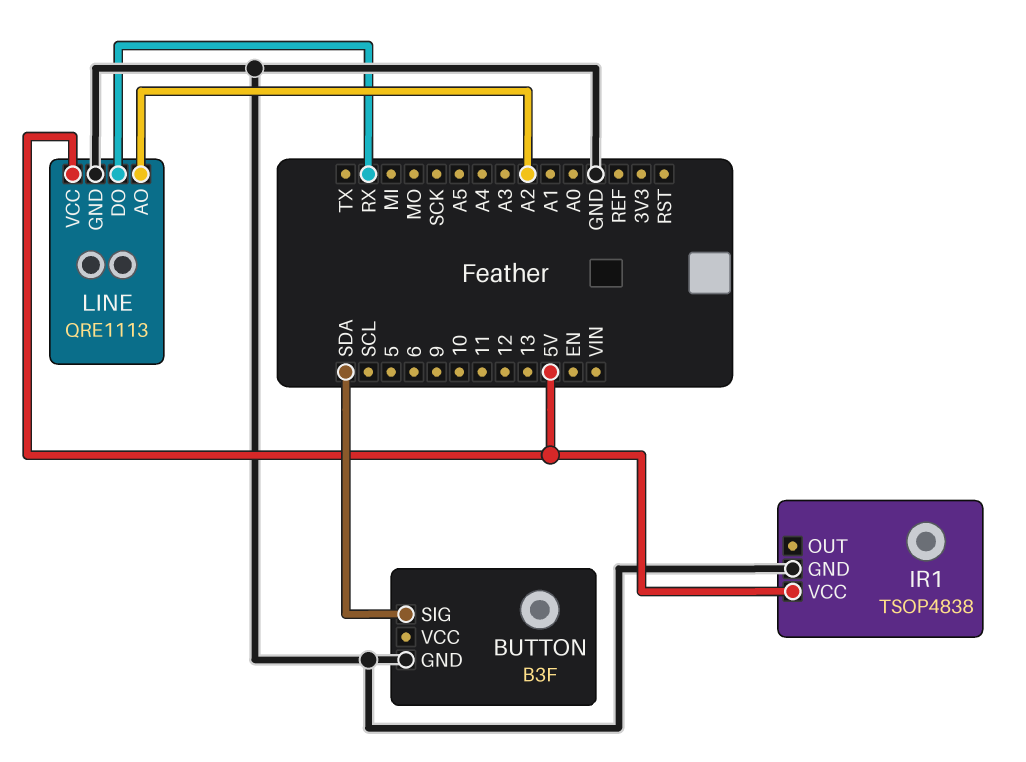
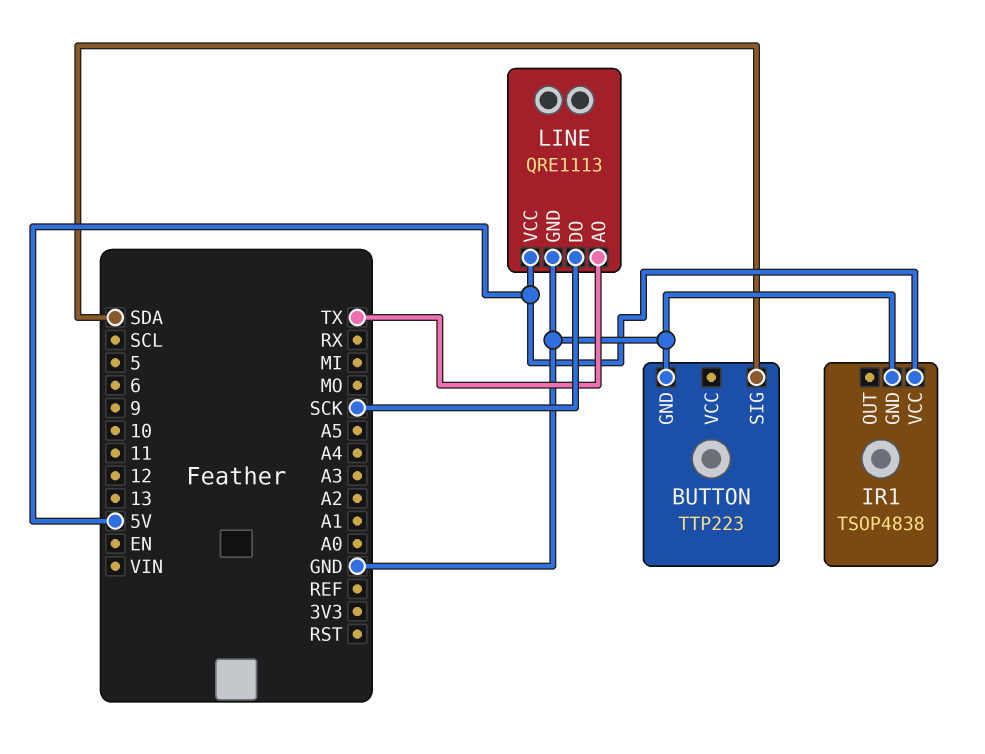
BUTTON: B3F -> TTP223
LINE pin AO: A2 -> TX
LINE pin DO: RX -> SCK

